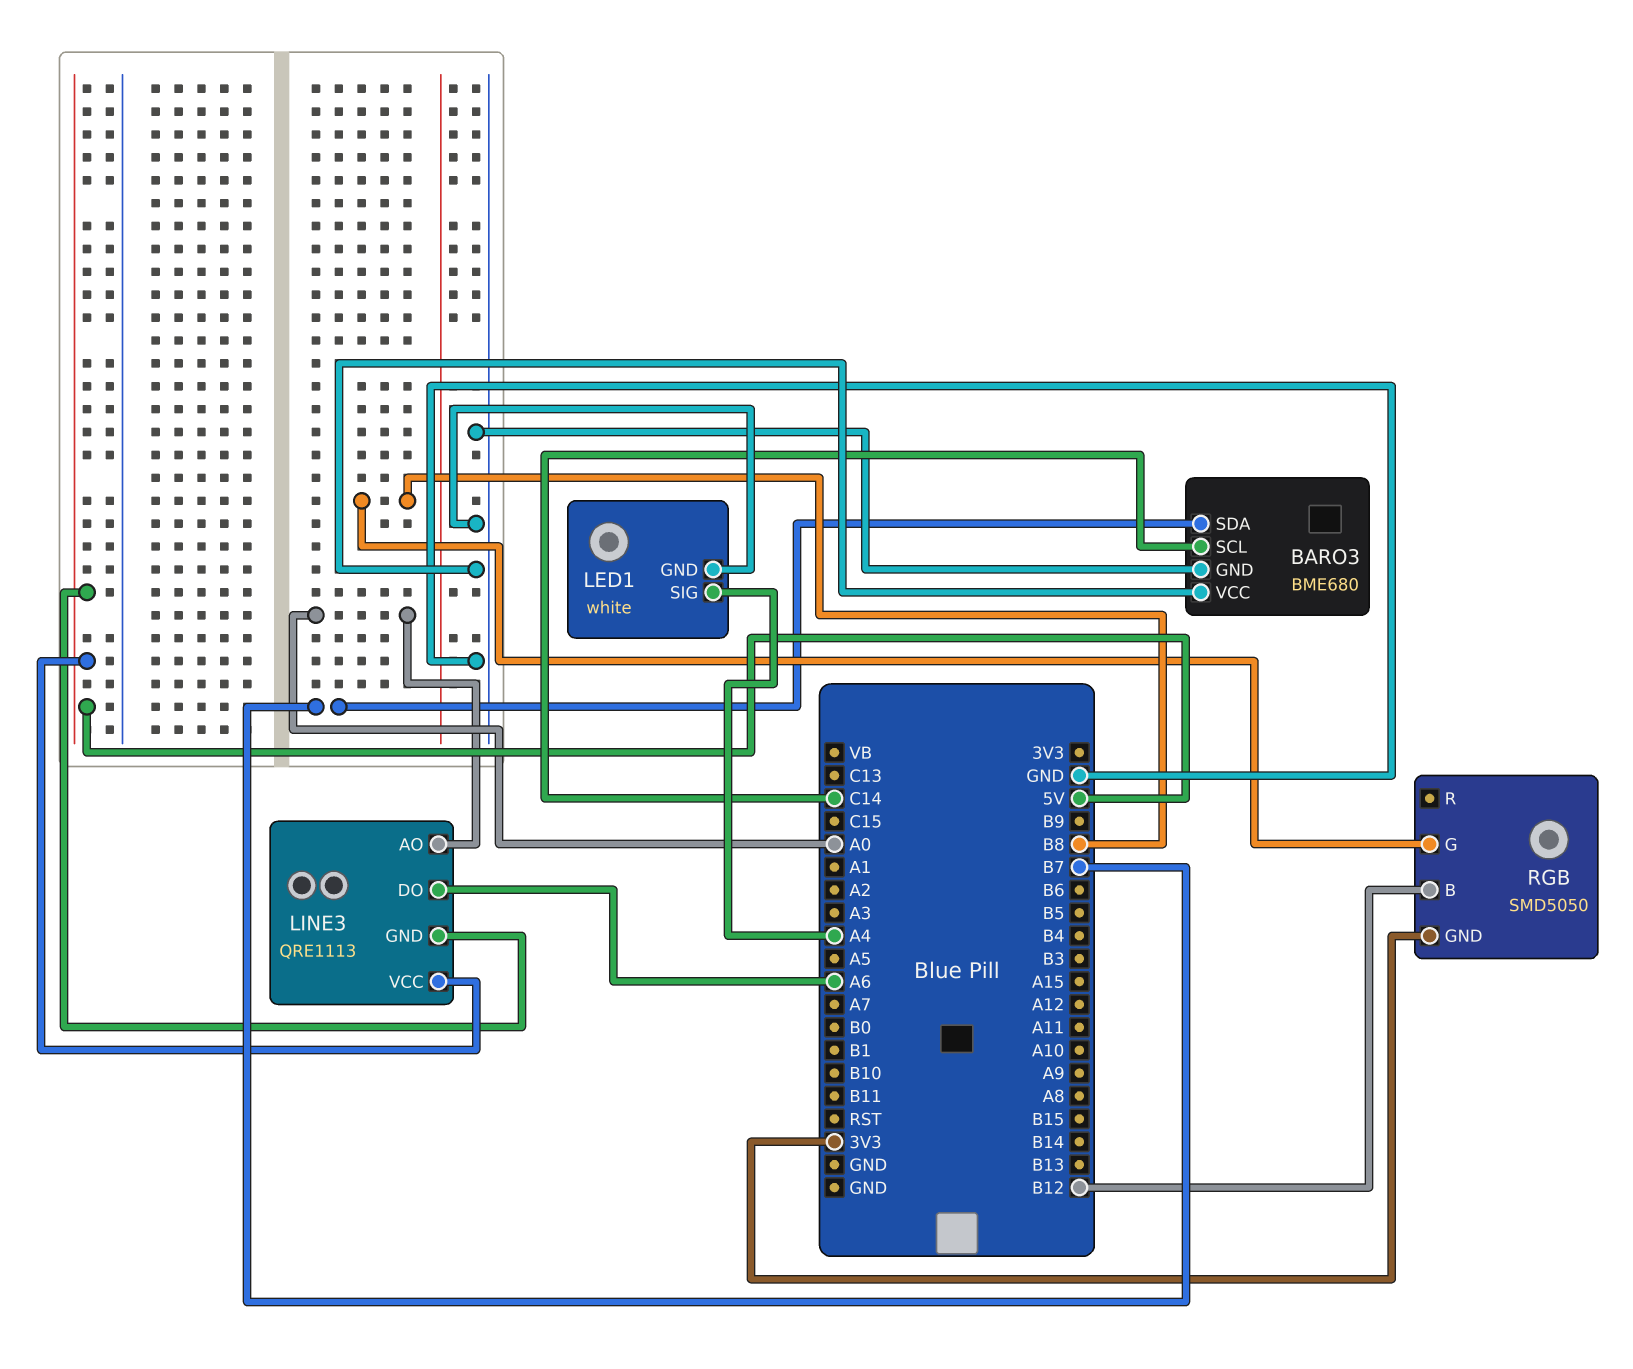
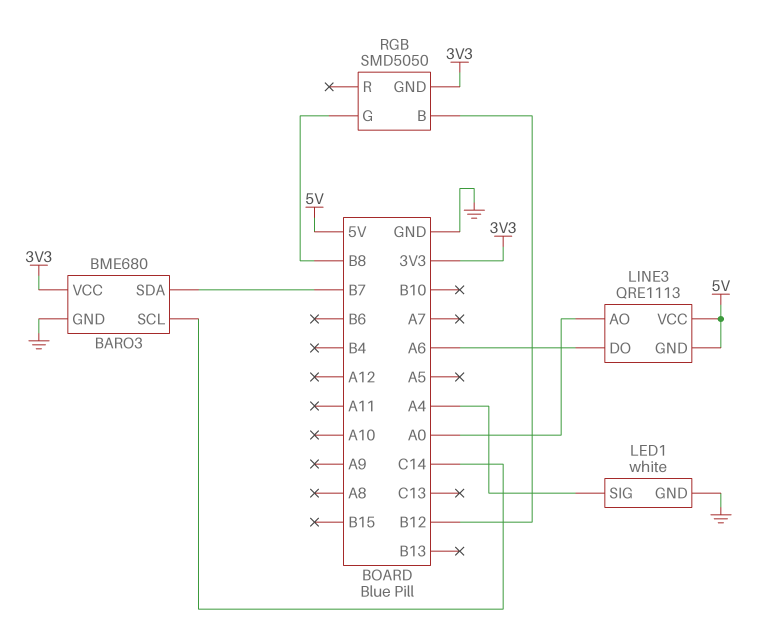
BARO3 pin VCC: GND -> 3V3

